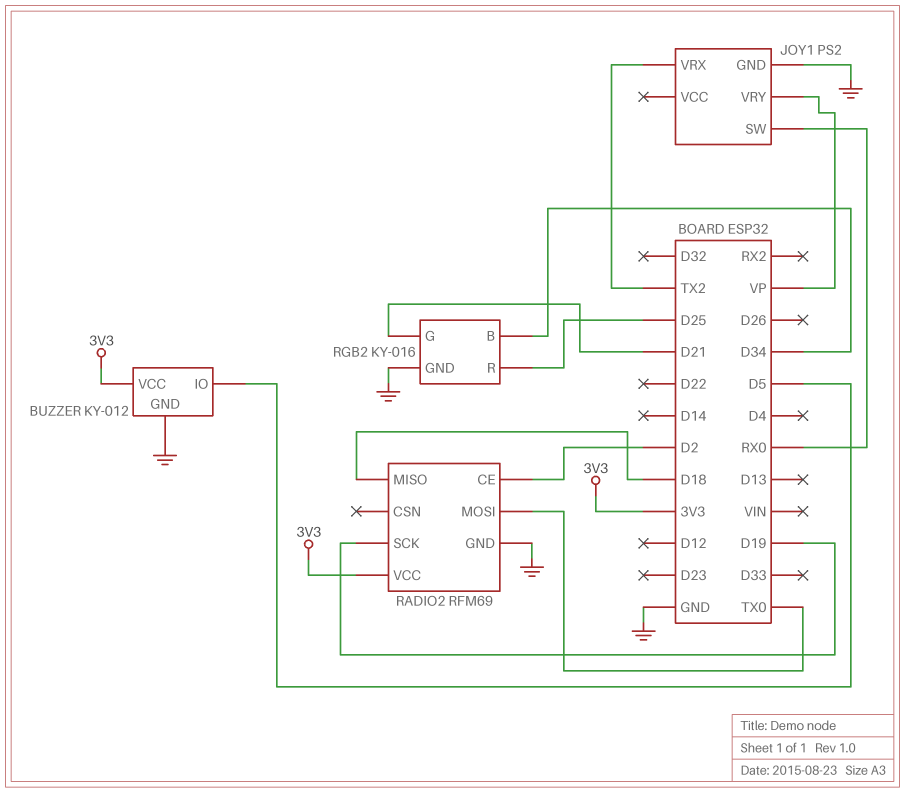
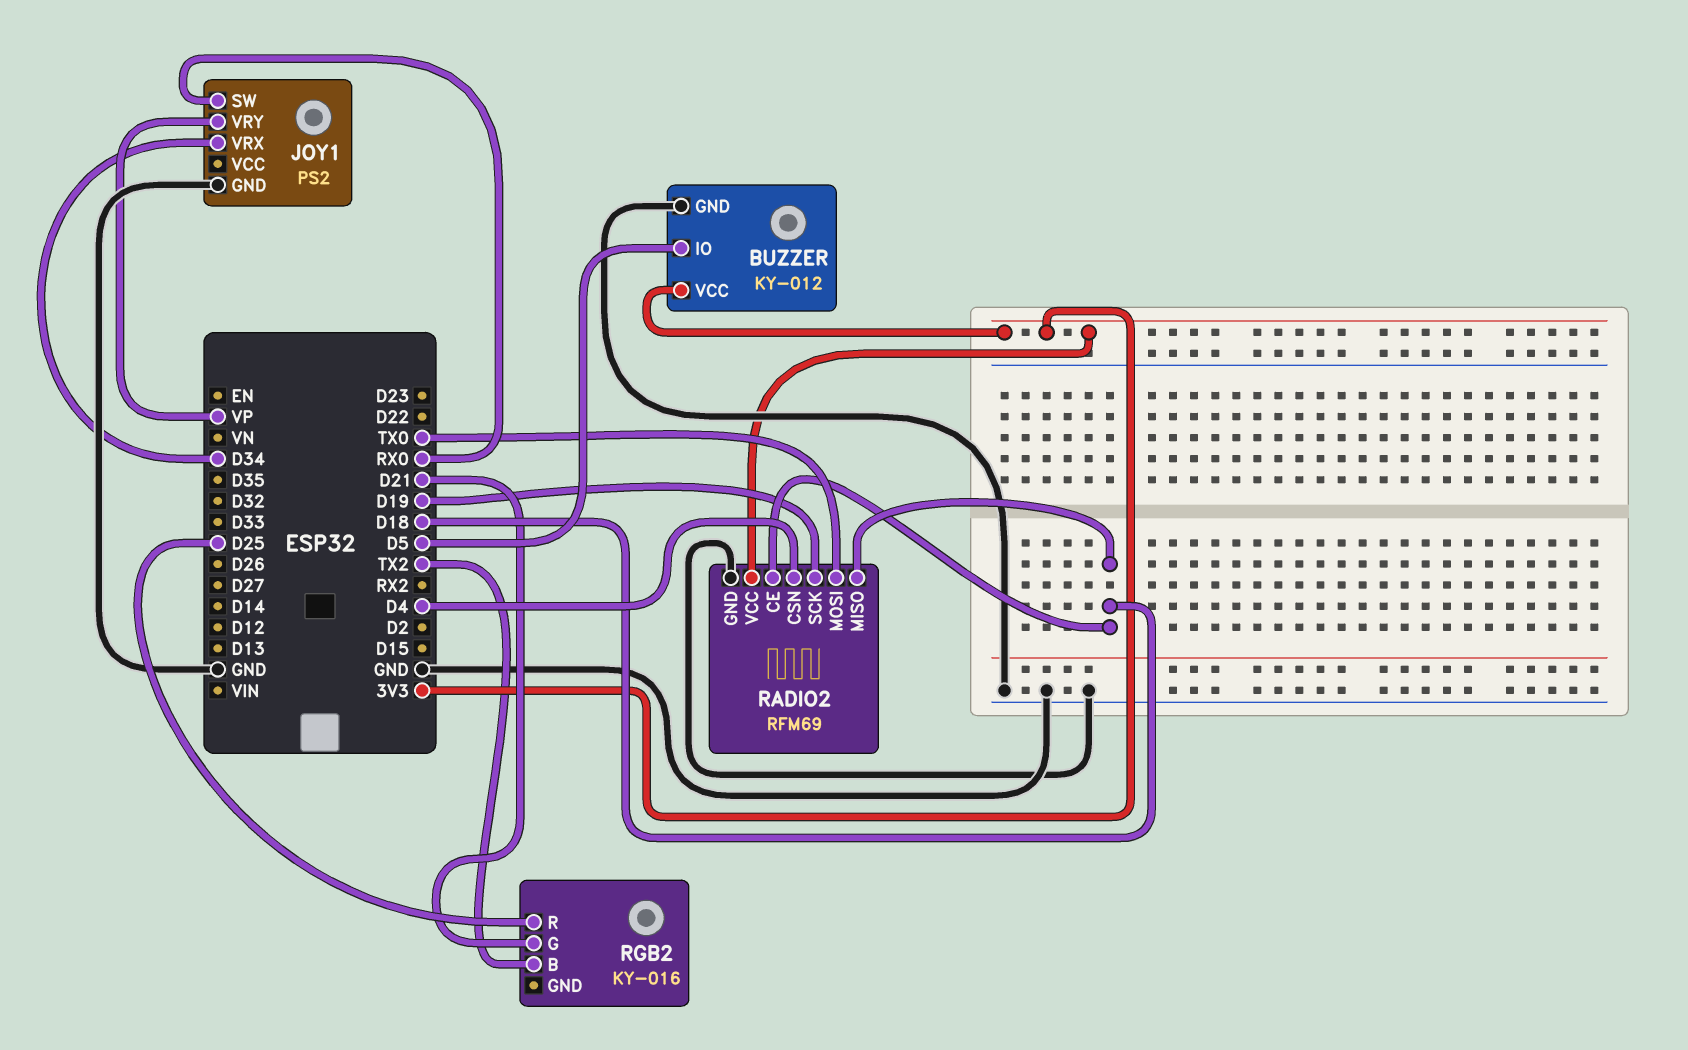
JOY1 pin VRX: TX2 -> D34
RADIO2 pin CE: D2 -> D18
RADIO2 pin CSN: none -> D4
RGB2 pin B: D34 -> TX2
RGB2 pin GND: GND -> none

